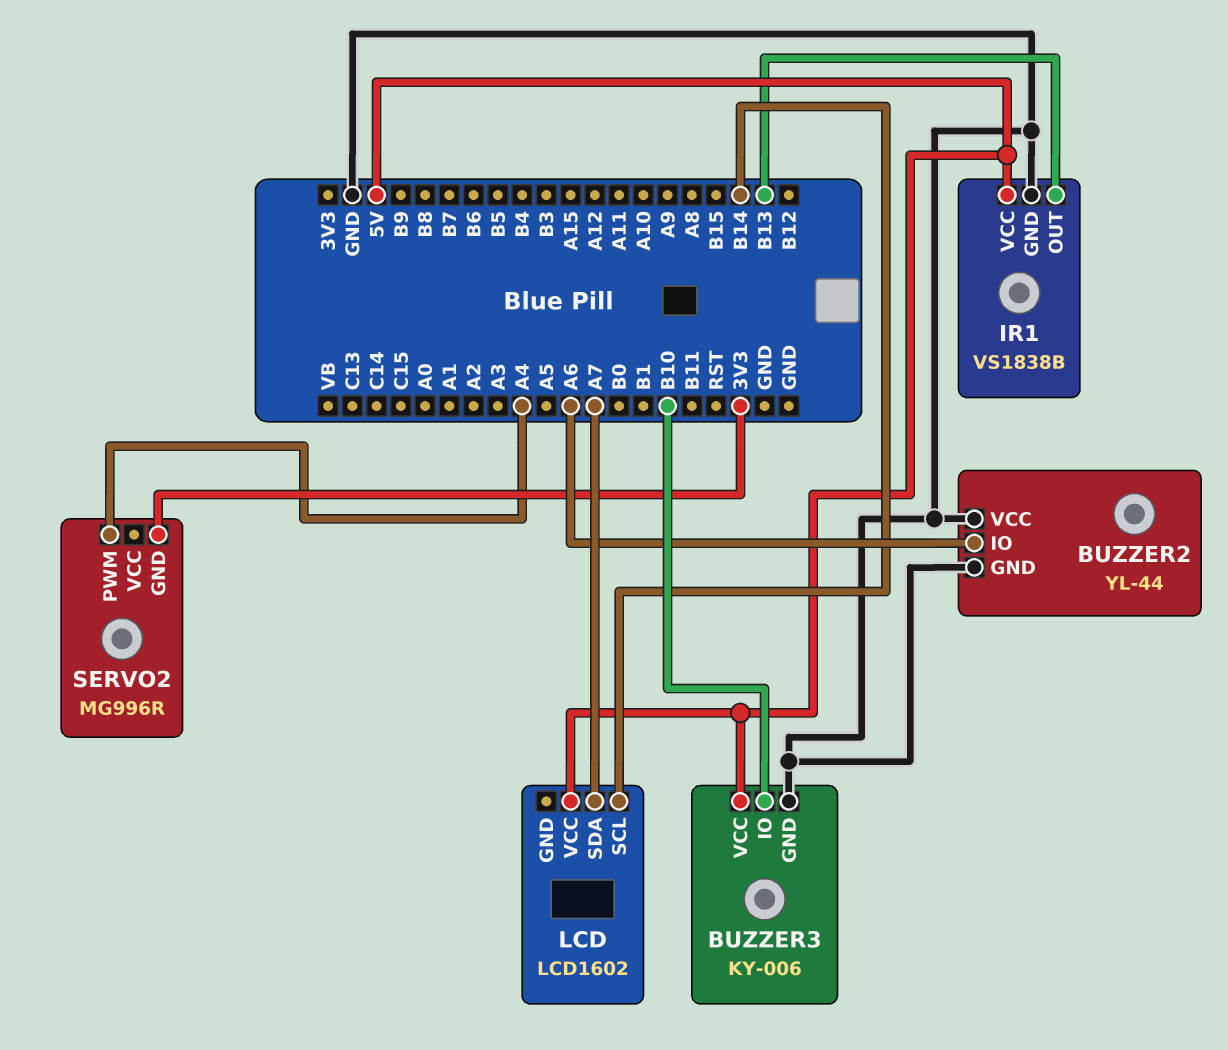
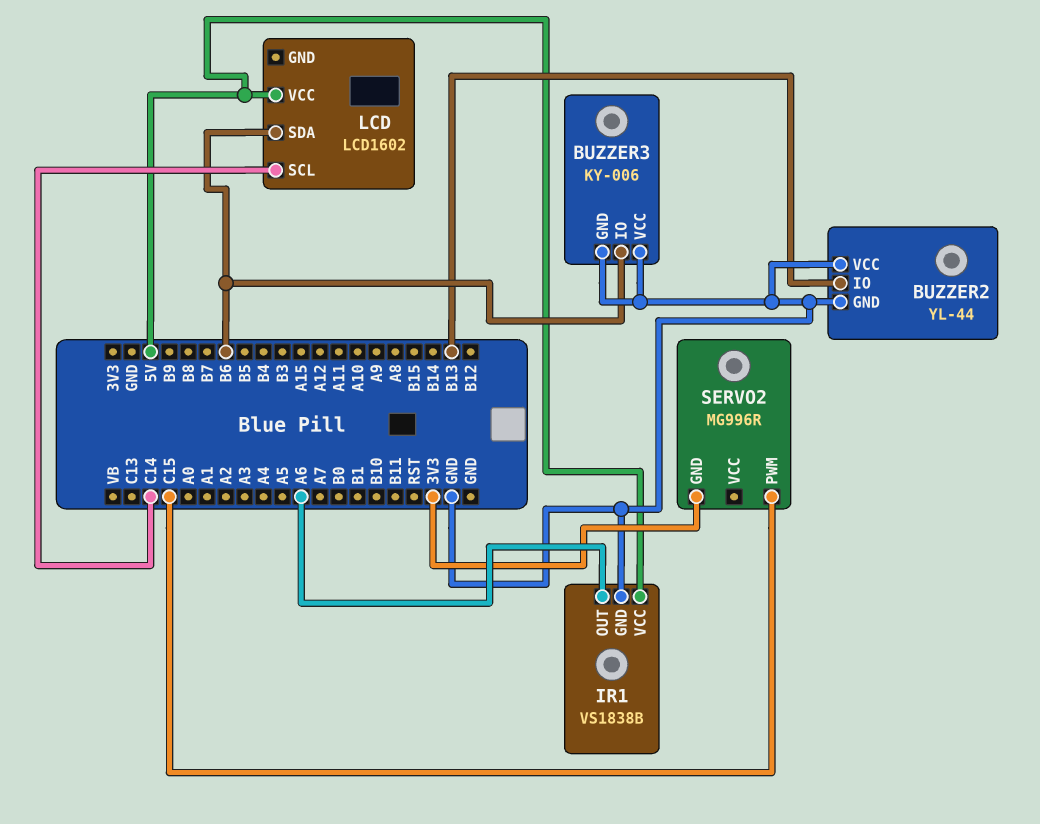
BUZZER2 pin IO: A6 -> B13
BUZZER3 pin IO: B10 -> B6
BUZZER3 pin VCC: 5V -> GND
IR1 pin OUT: B13 -> A6
LCD pin SCL: B14 -> C14
LCD pin SDA: A7 -> B6
SERVO2 pin PWM: A4 -> C15

